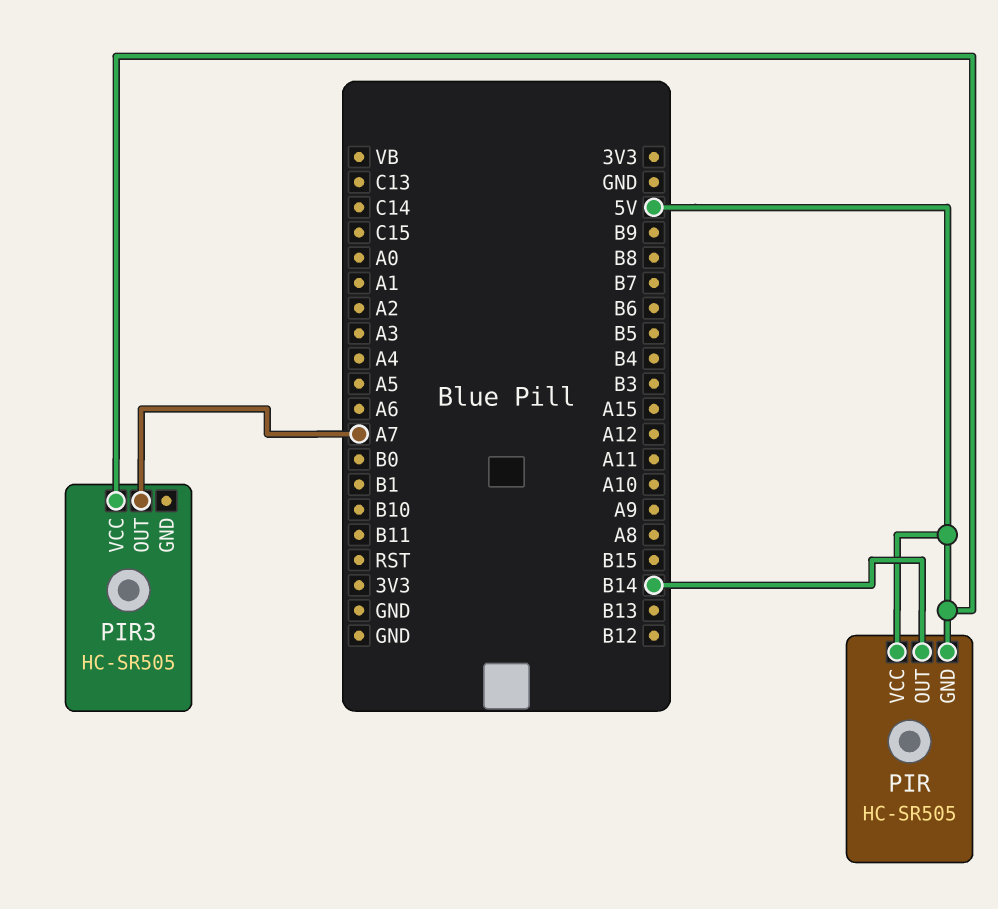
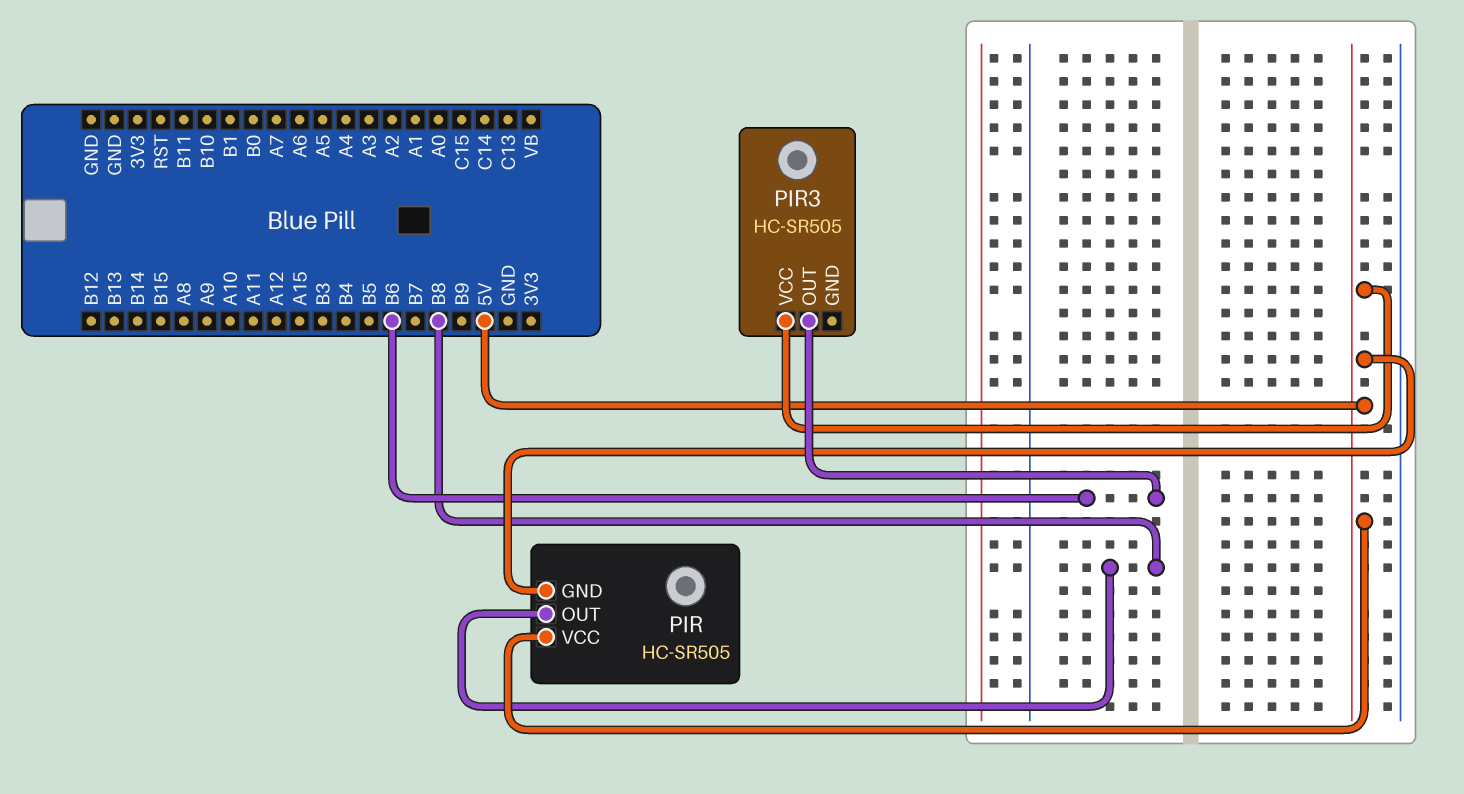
PIR pin OUT: B14 -> B8
PIR3 pin OUT: A7 -> B6

